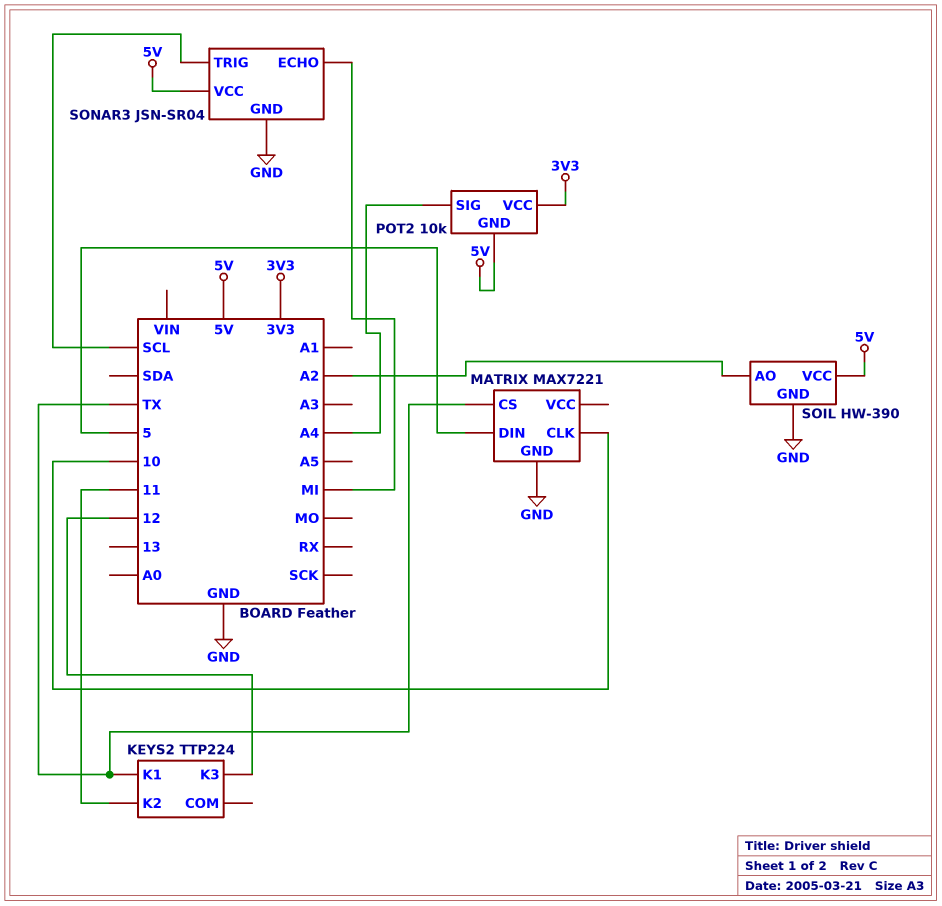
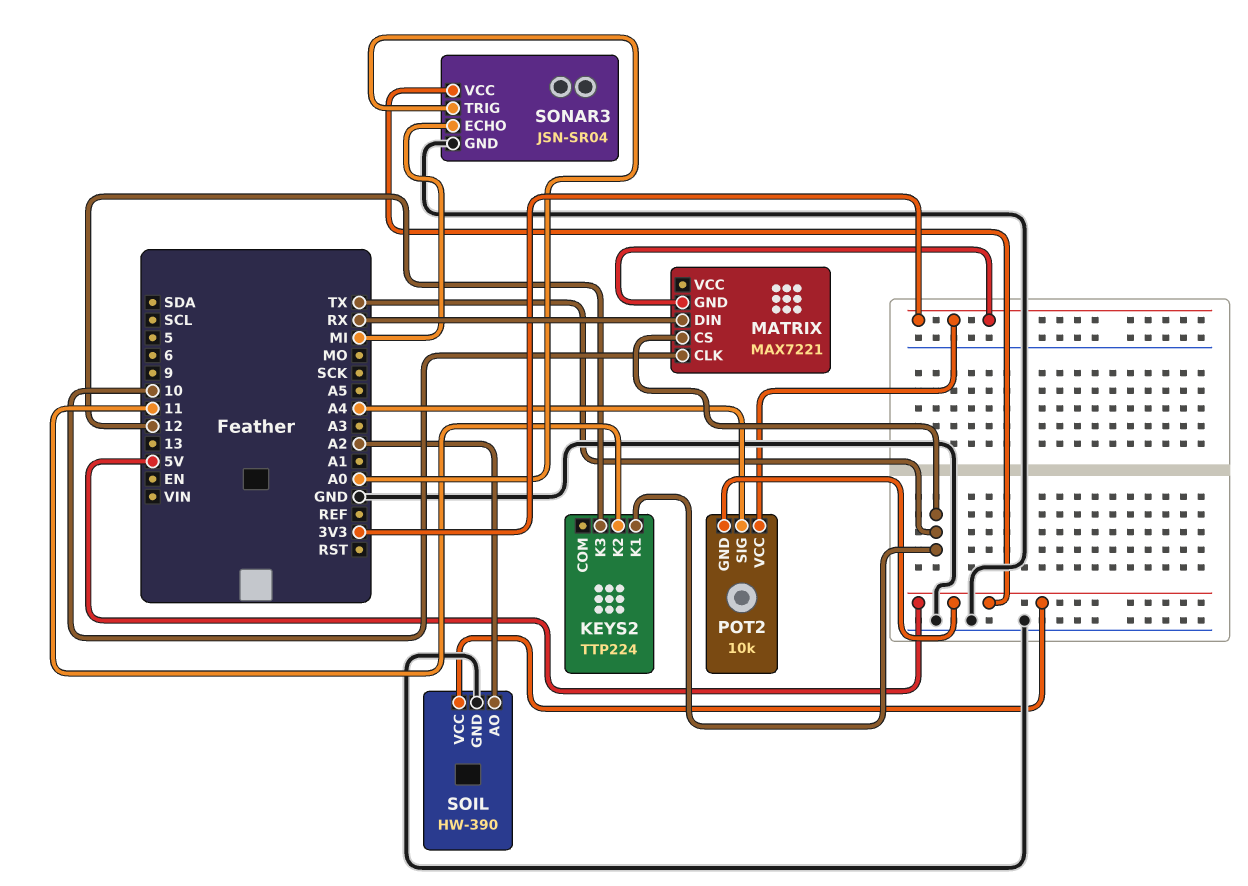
MATRIX pin DIN: 5 -> RX
MATRIX pin GND: GND -> 3V3
SONAR3 pin TRIG: SCL -> A0

